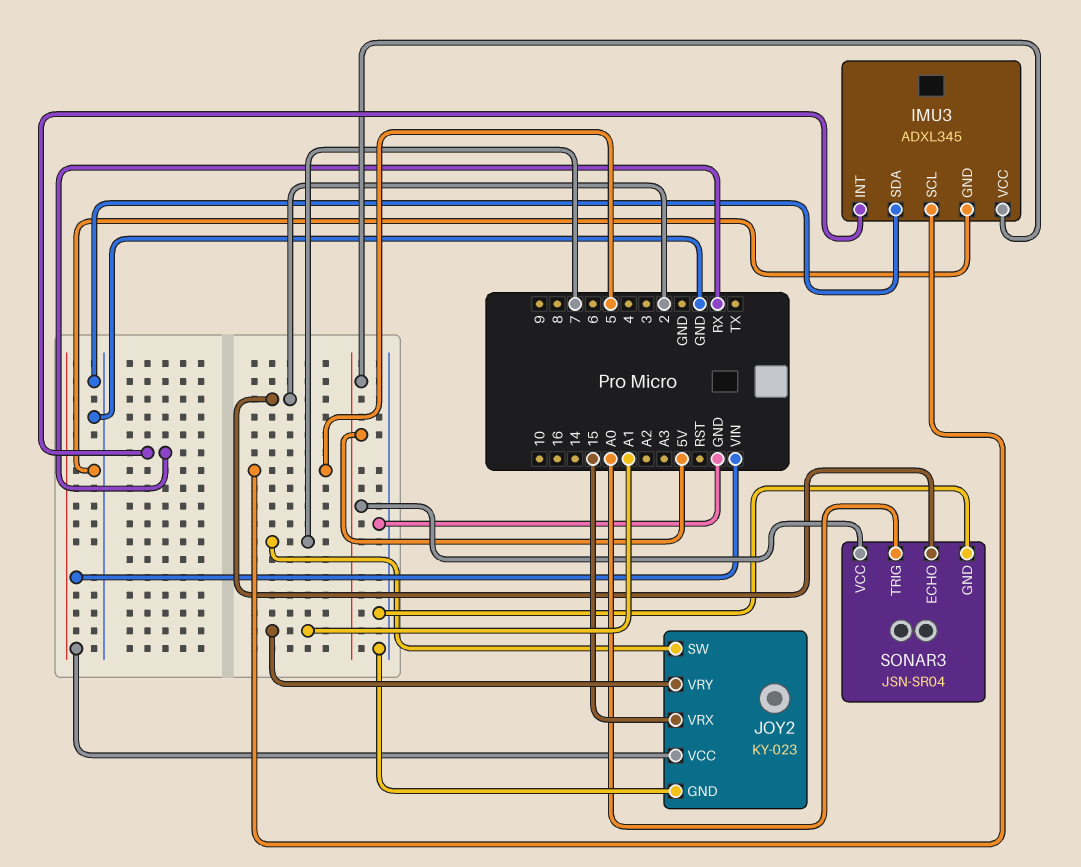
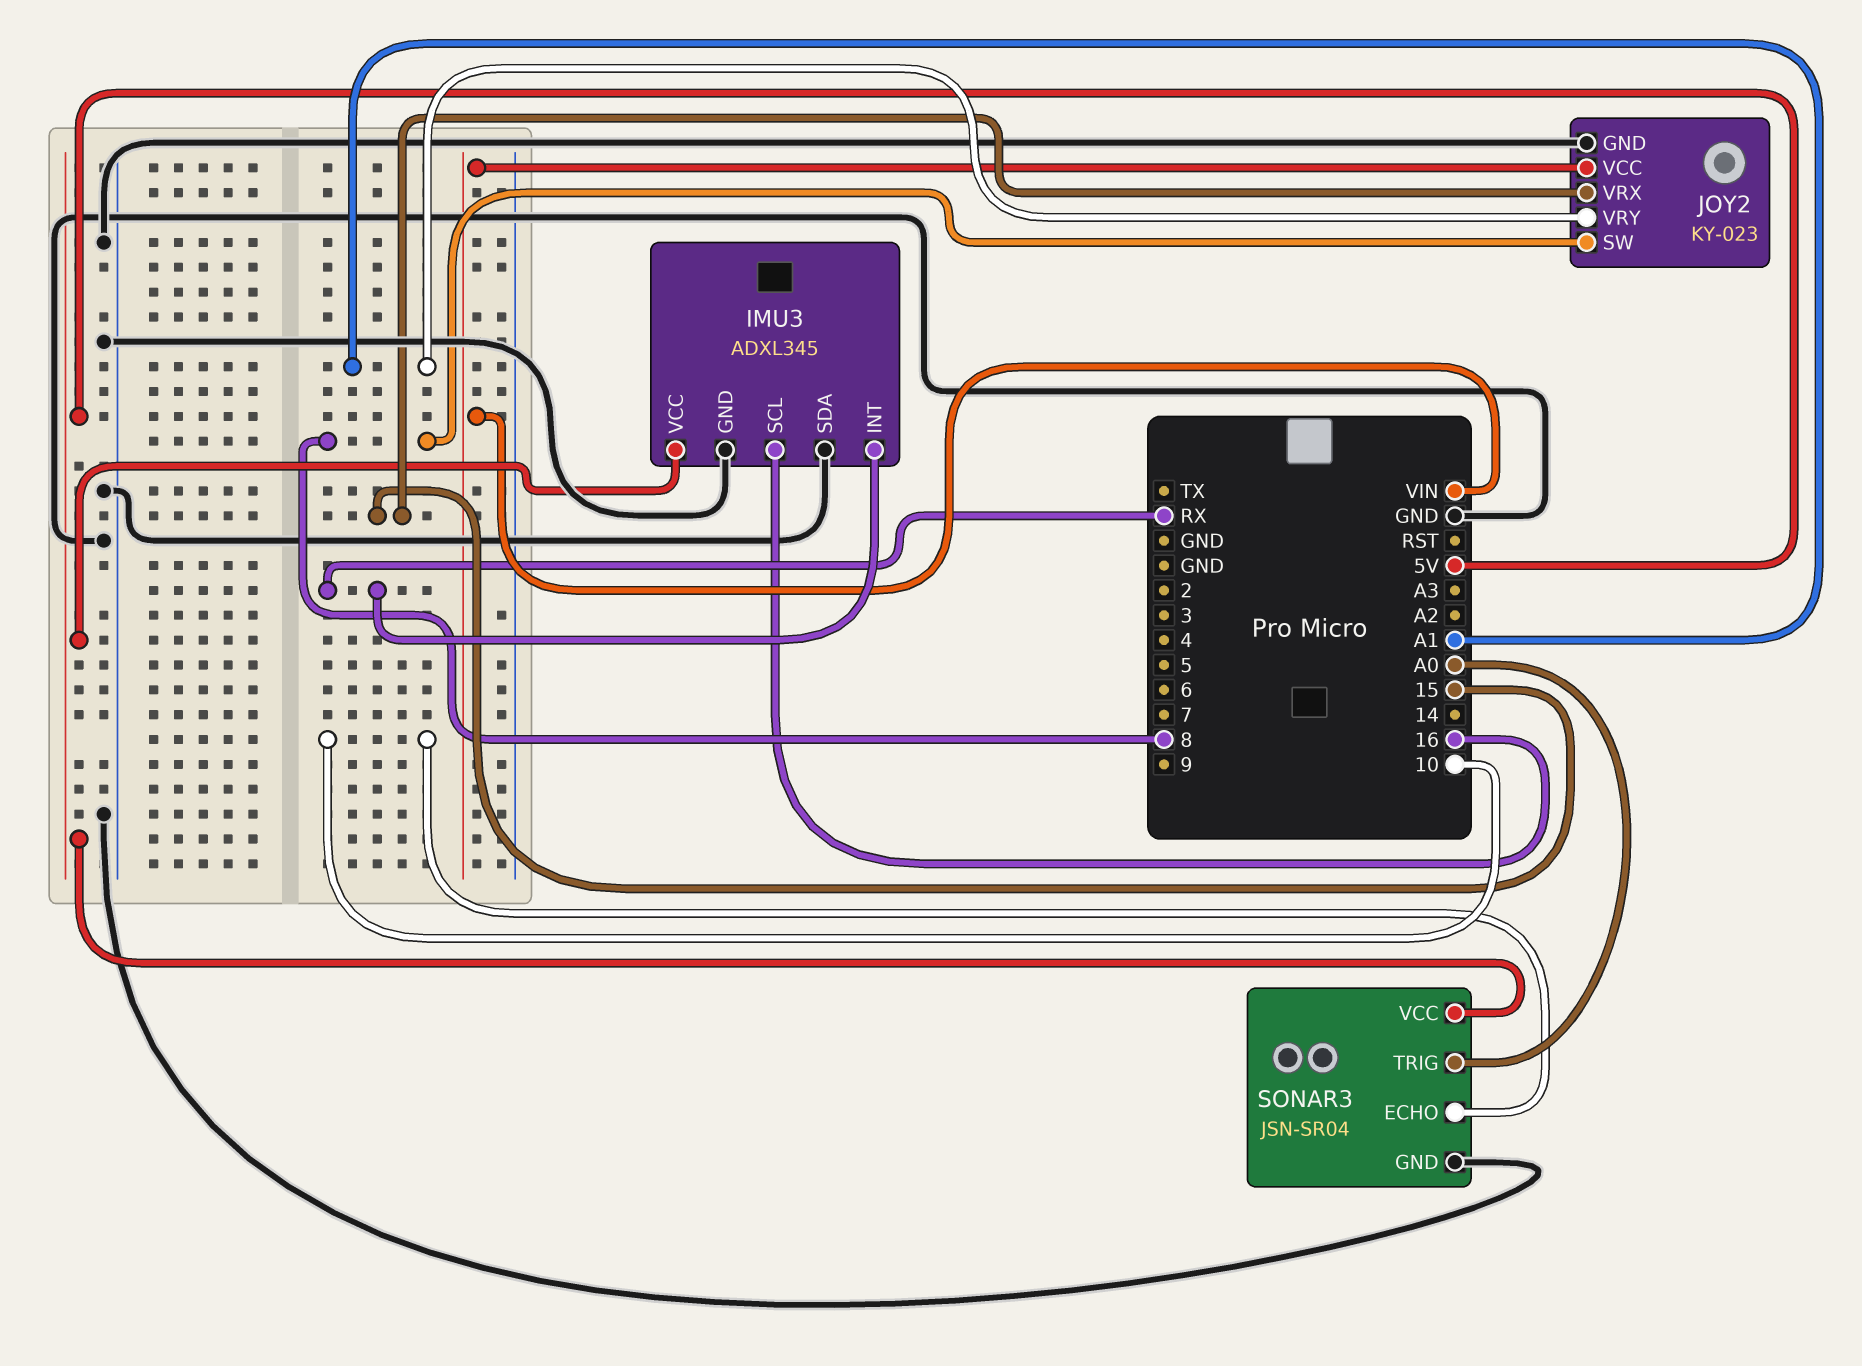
IMU3 pin SCL: 5 -> 16
JOY2 pin SW: 7 -> 8
SONAR3 pin ECHO: 2 -> 10

